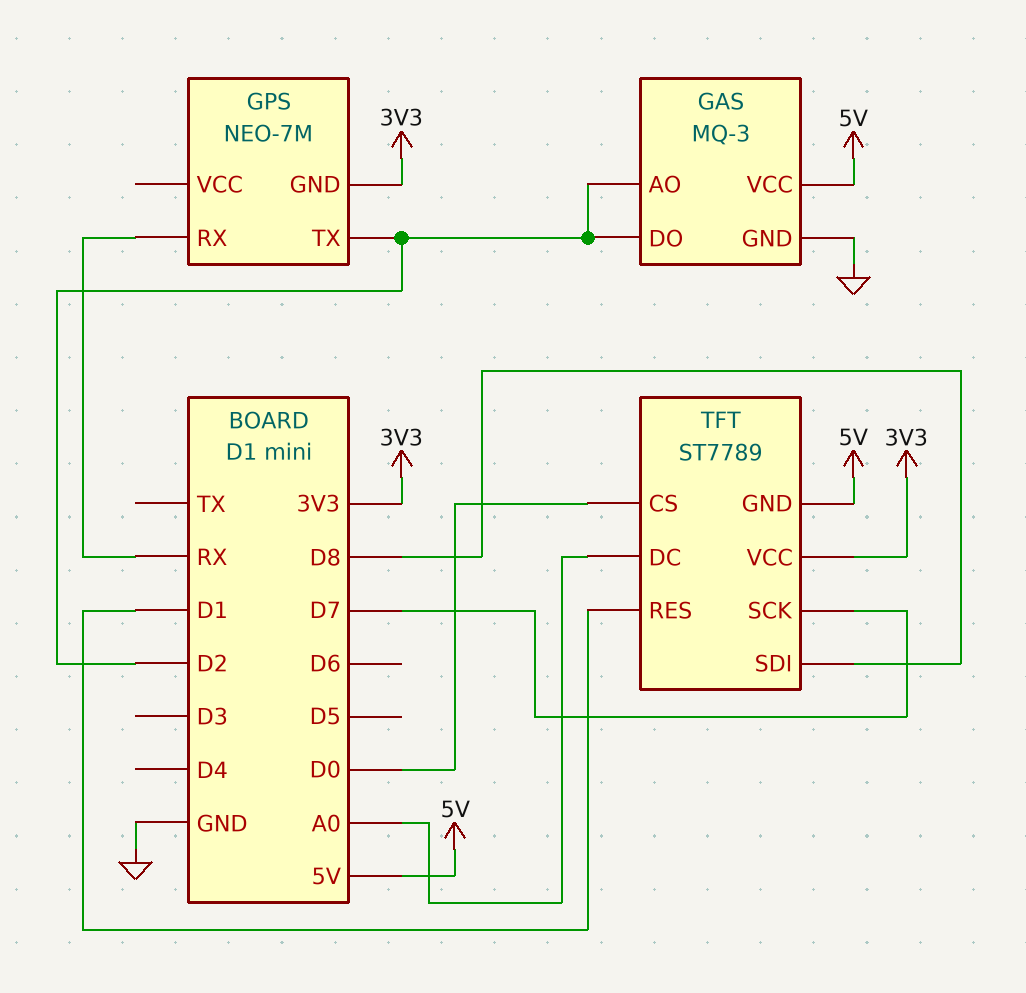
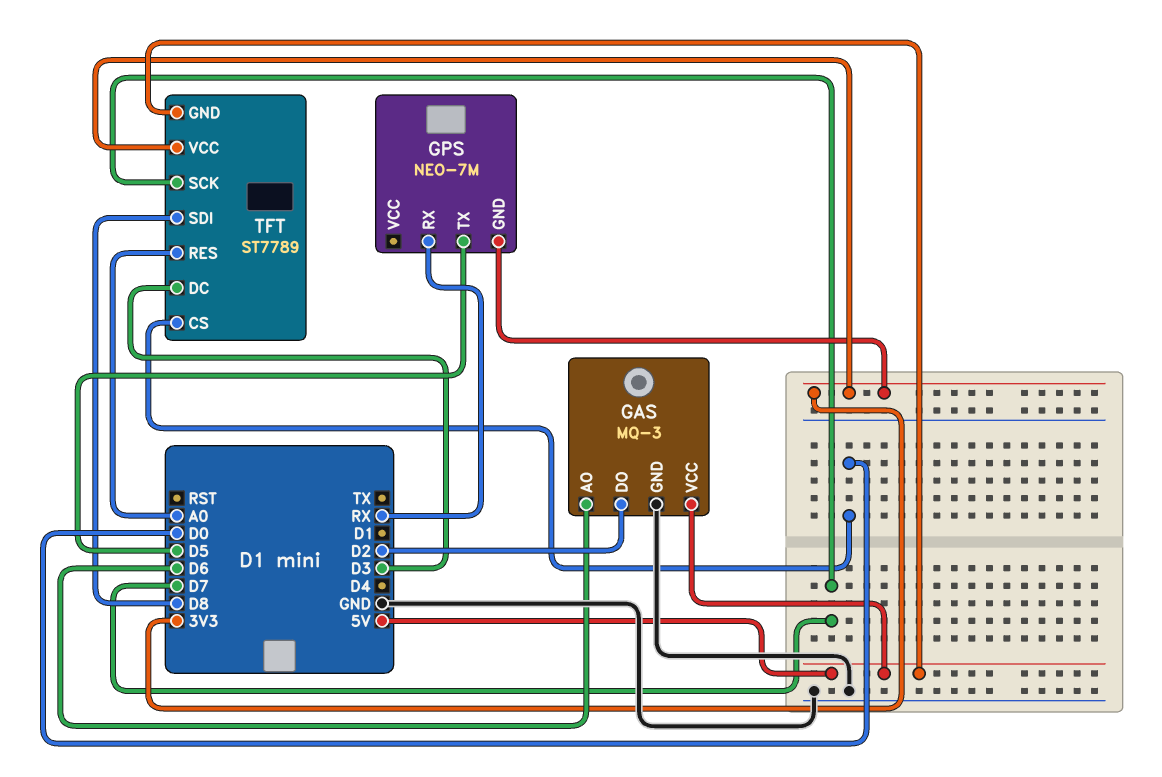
GAS pin AO: D2 -> D6
GPS pin TX: D2 -> D5
TFT pin DC: A0 -> D3
TFT pin RES: D1 -> A0

